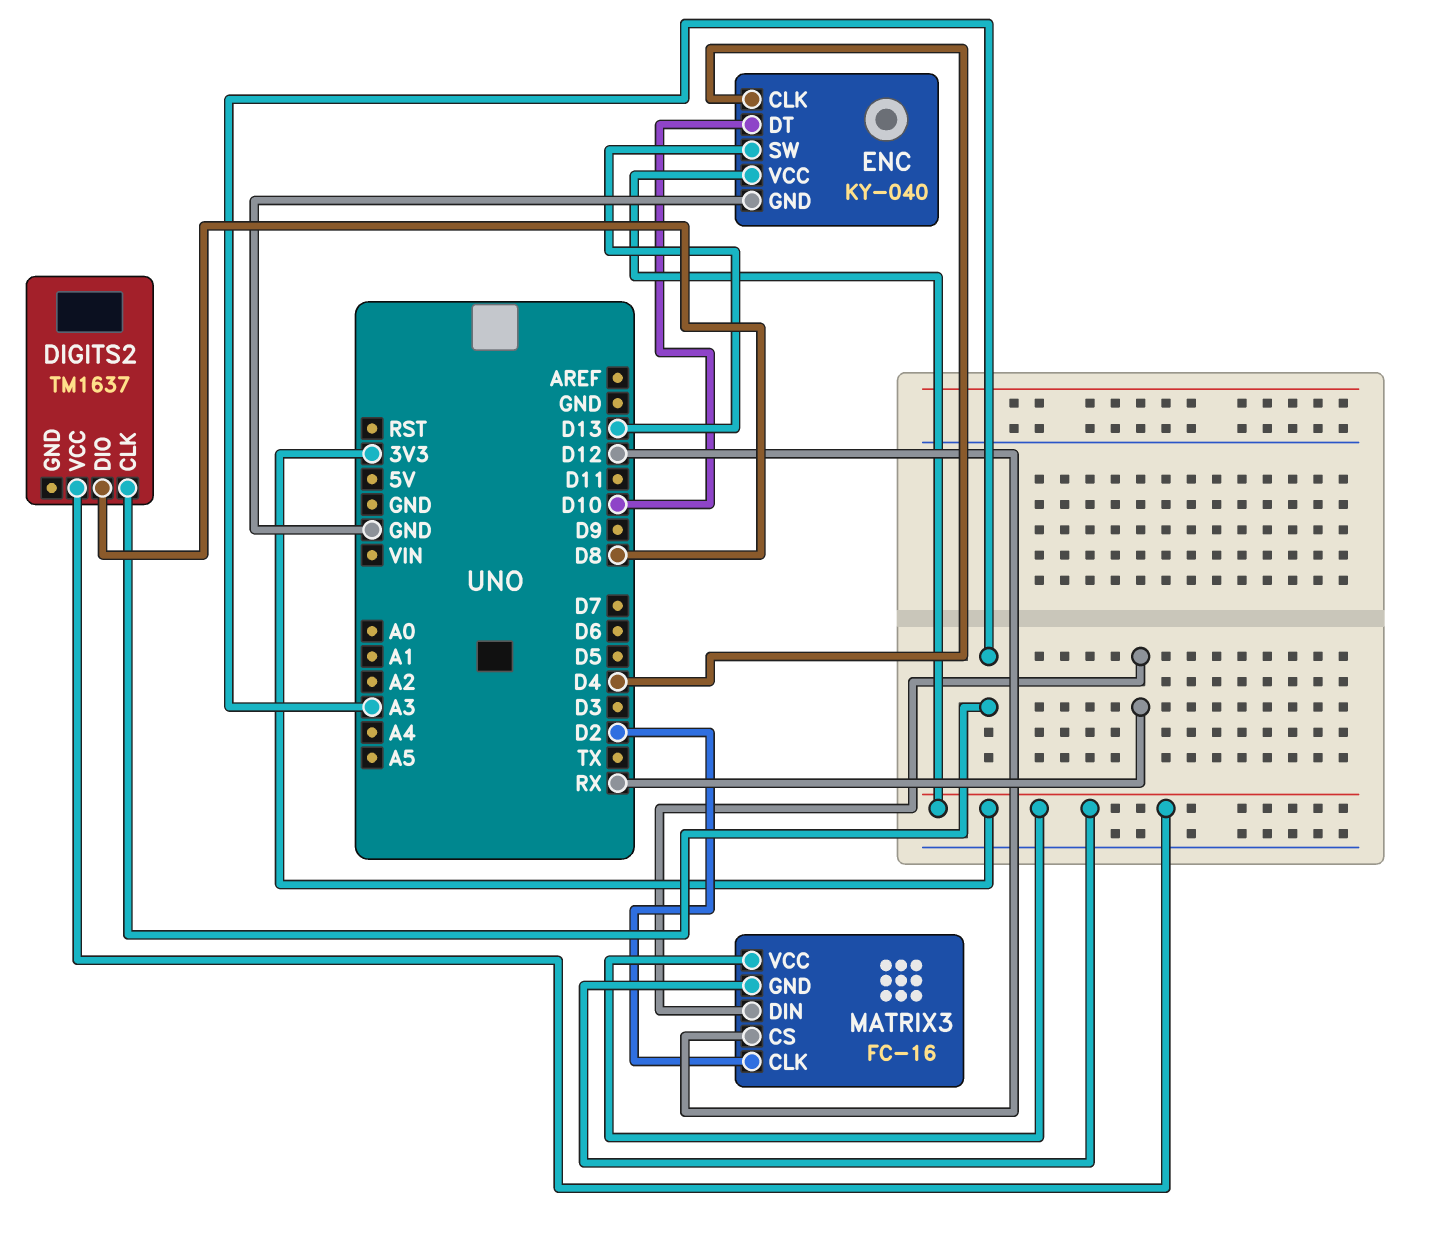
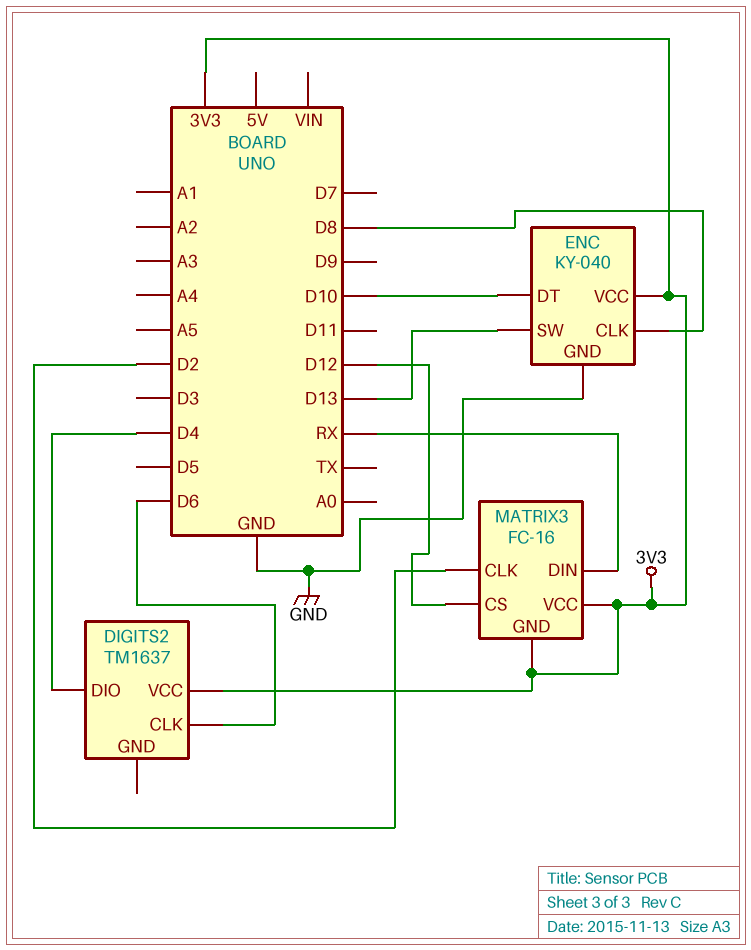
DIGITS2 pin CLK: A3 -> D6
DIGITS2 pin DIO: D8 -> D4
ENC pin CLK: D4 -> D8

